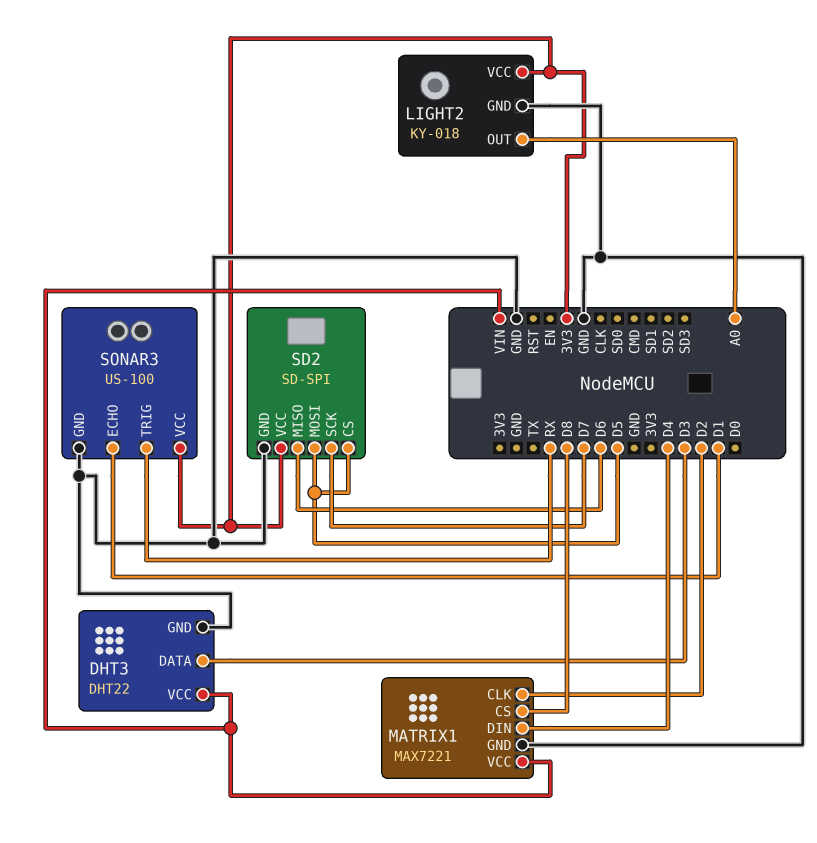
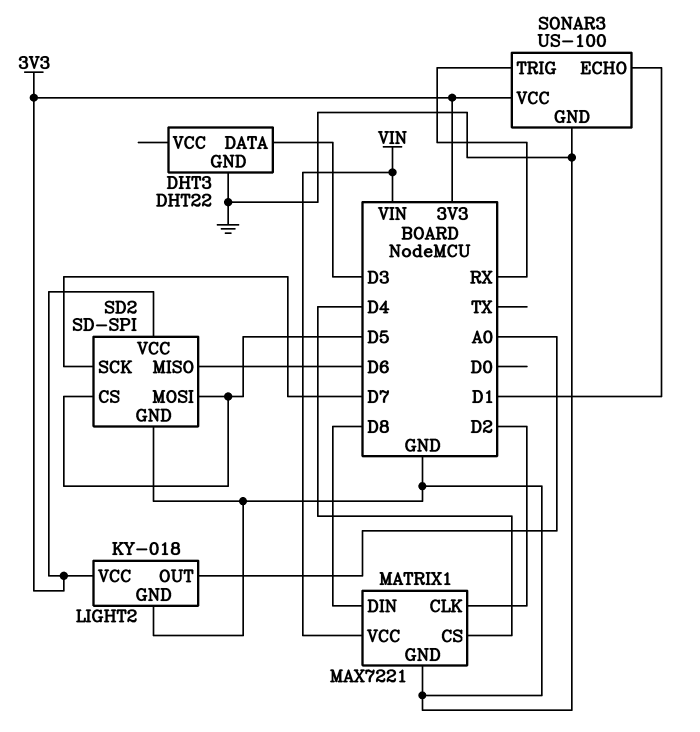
DHT3 pin VCC: VIN -> none
MATRIX1 pin CS: D8 -> D4
MATRIX1 pin DIN: D4 -> D8

